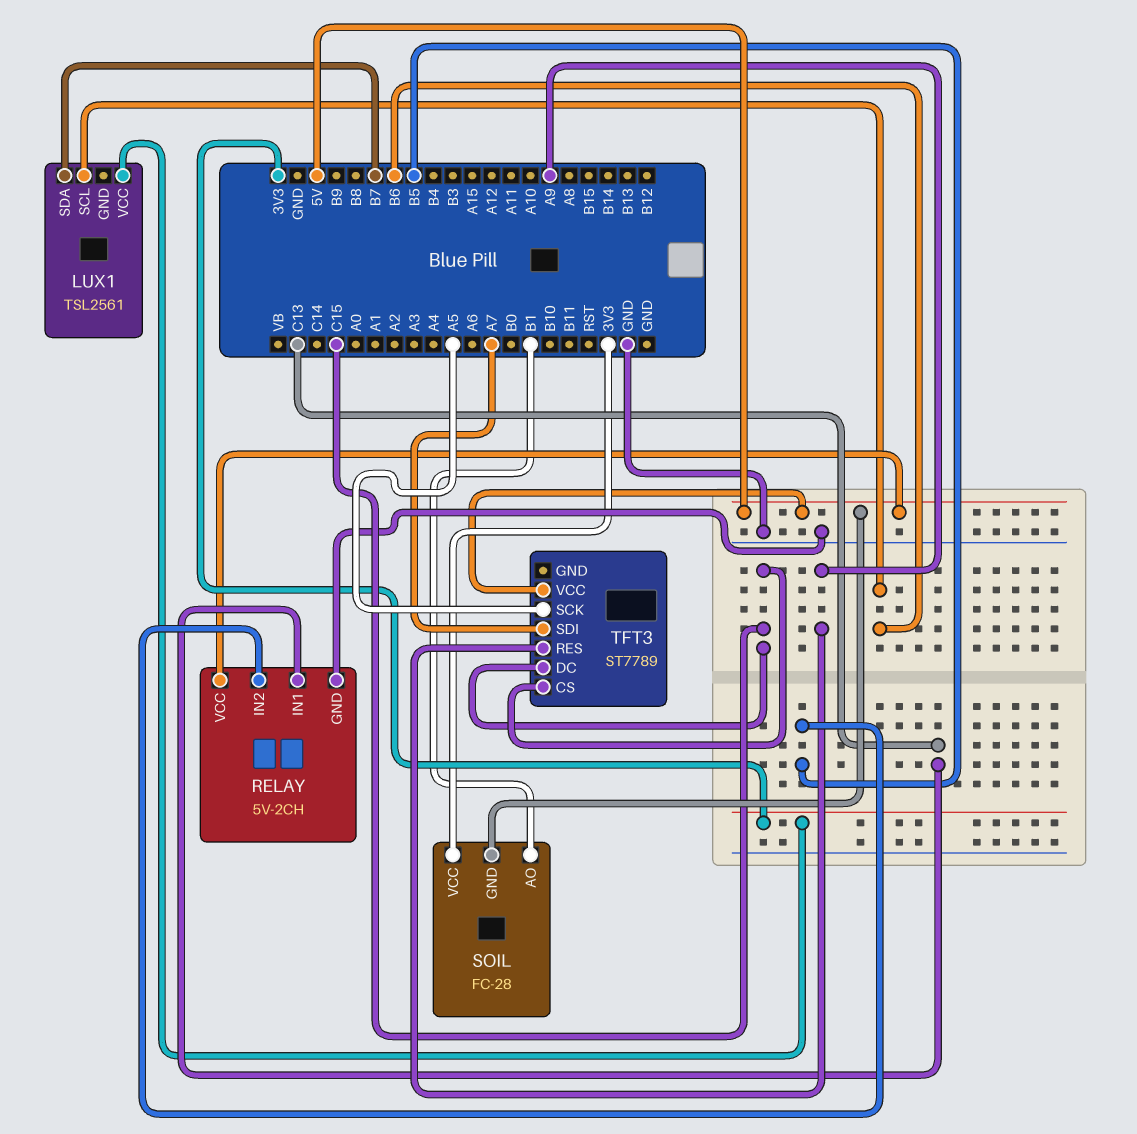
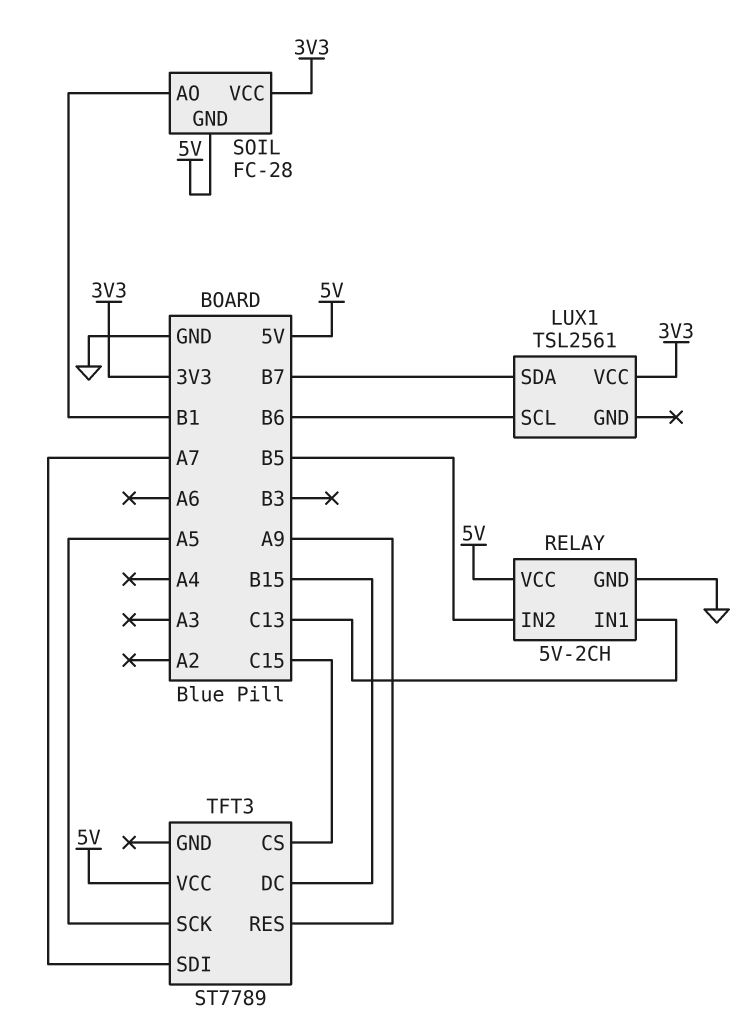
TFT3 pin DC: C15 -> B15

